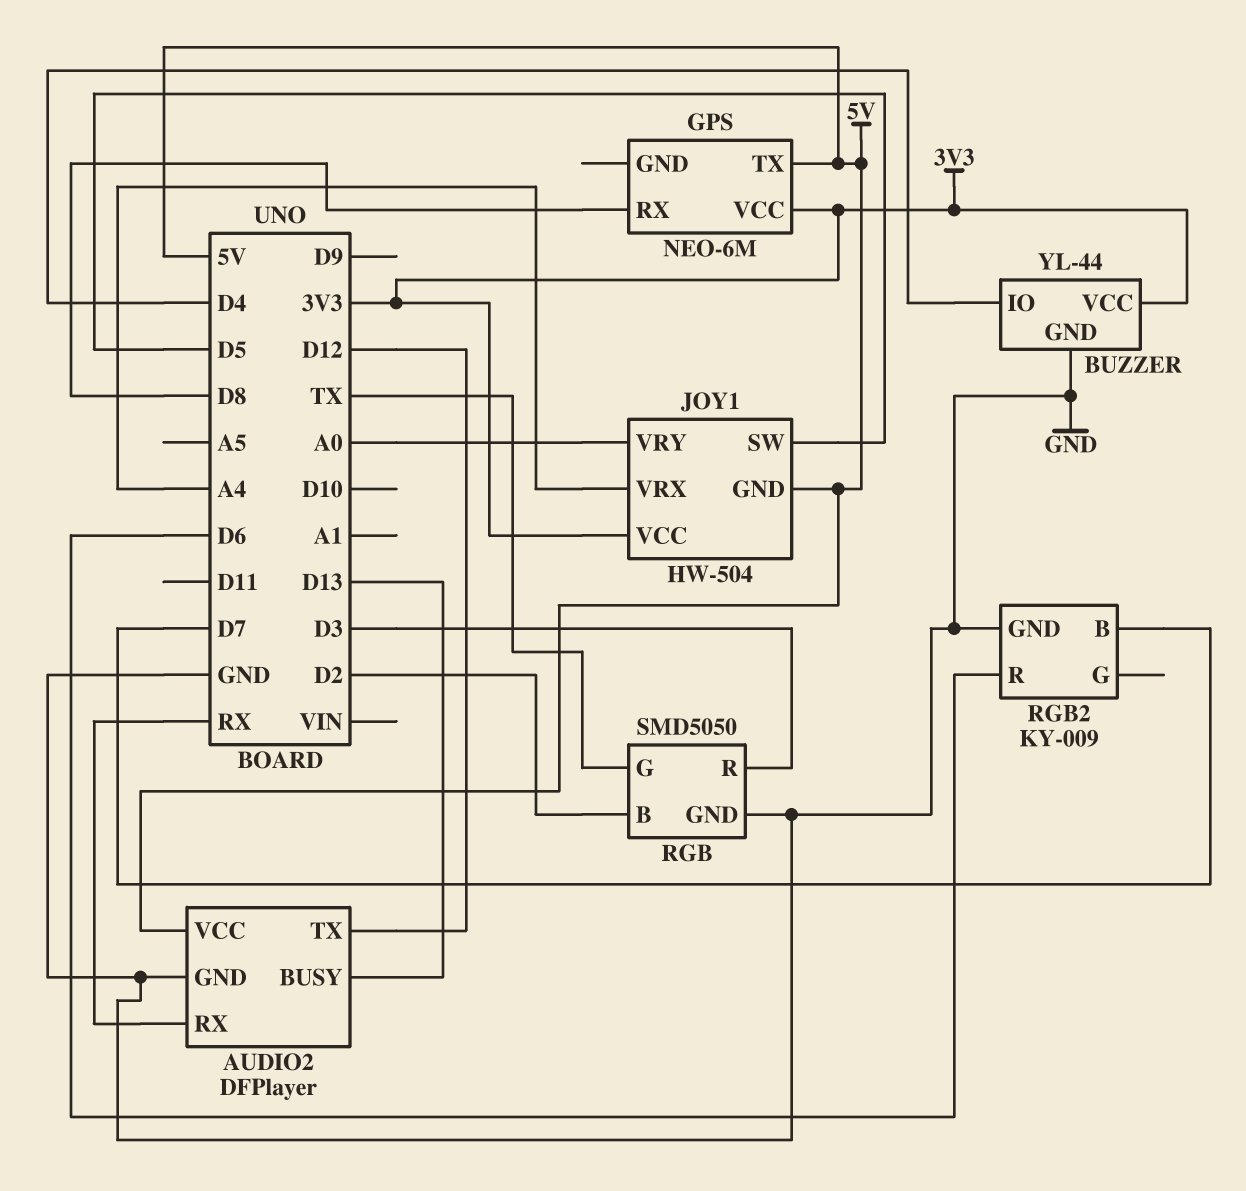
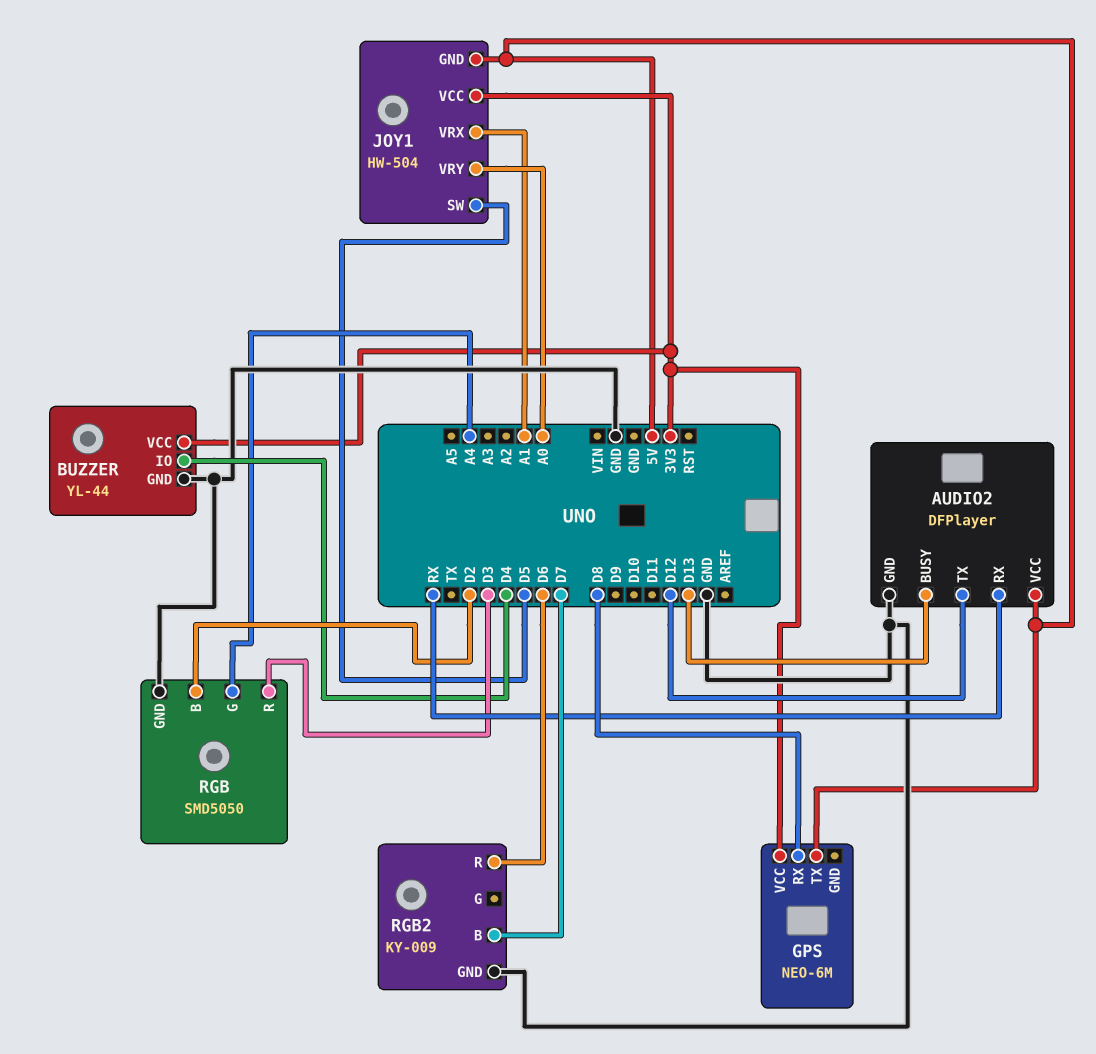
JOY1 pin VRX: A4 -> A1
RGB pin G: TX -> A4

